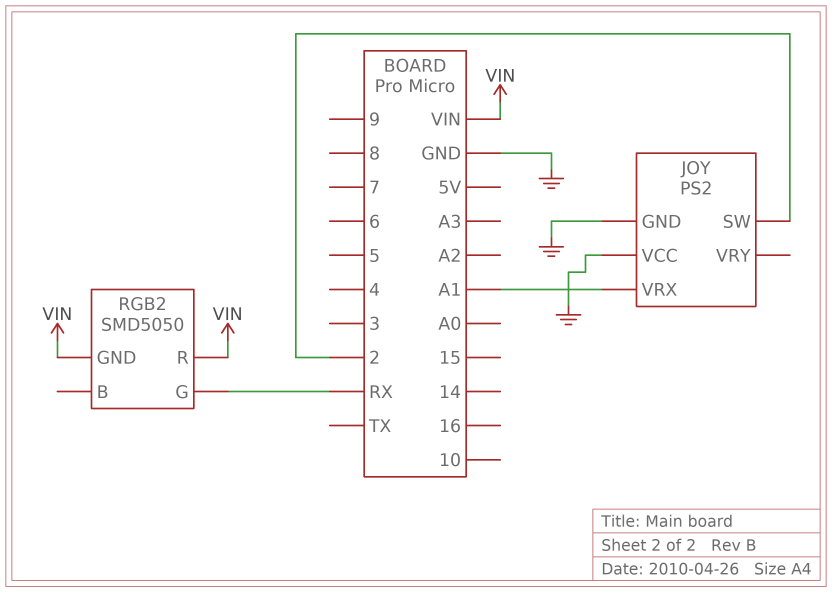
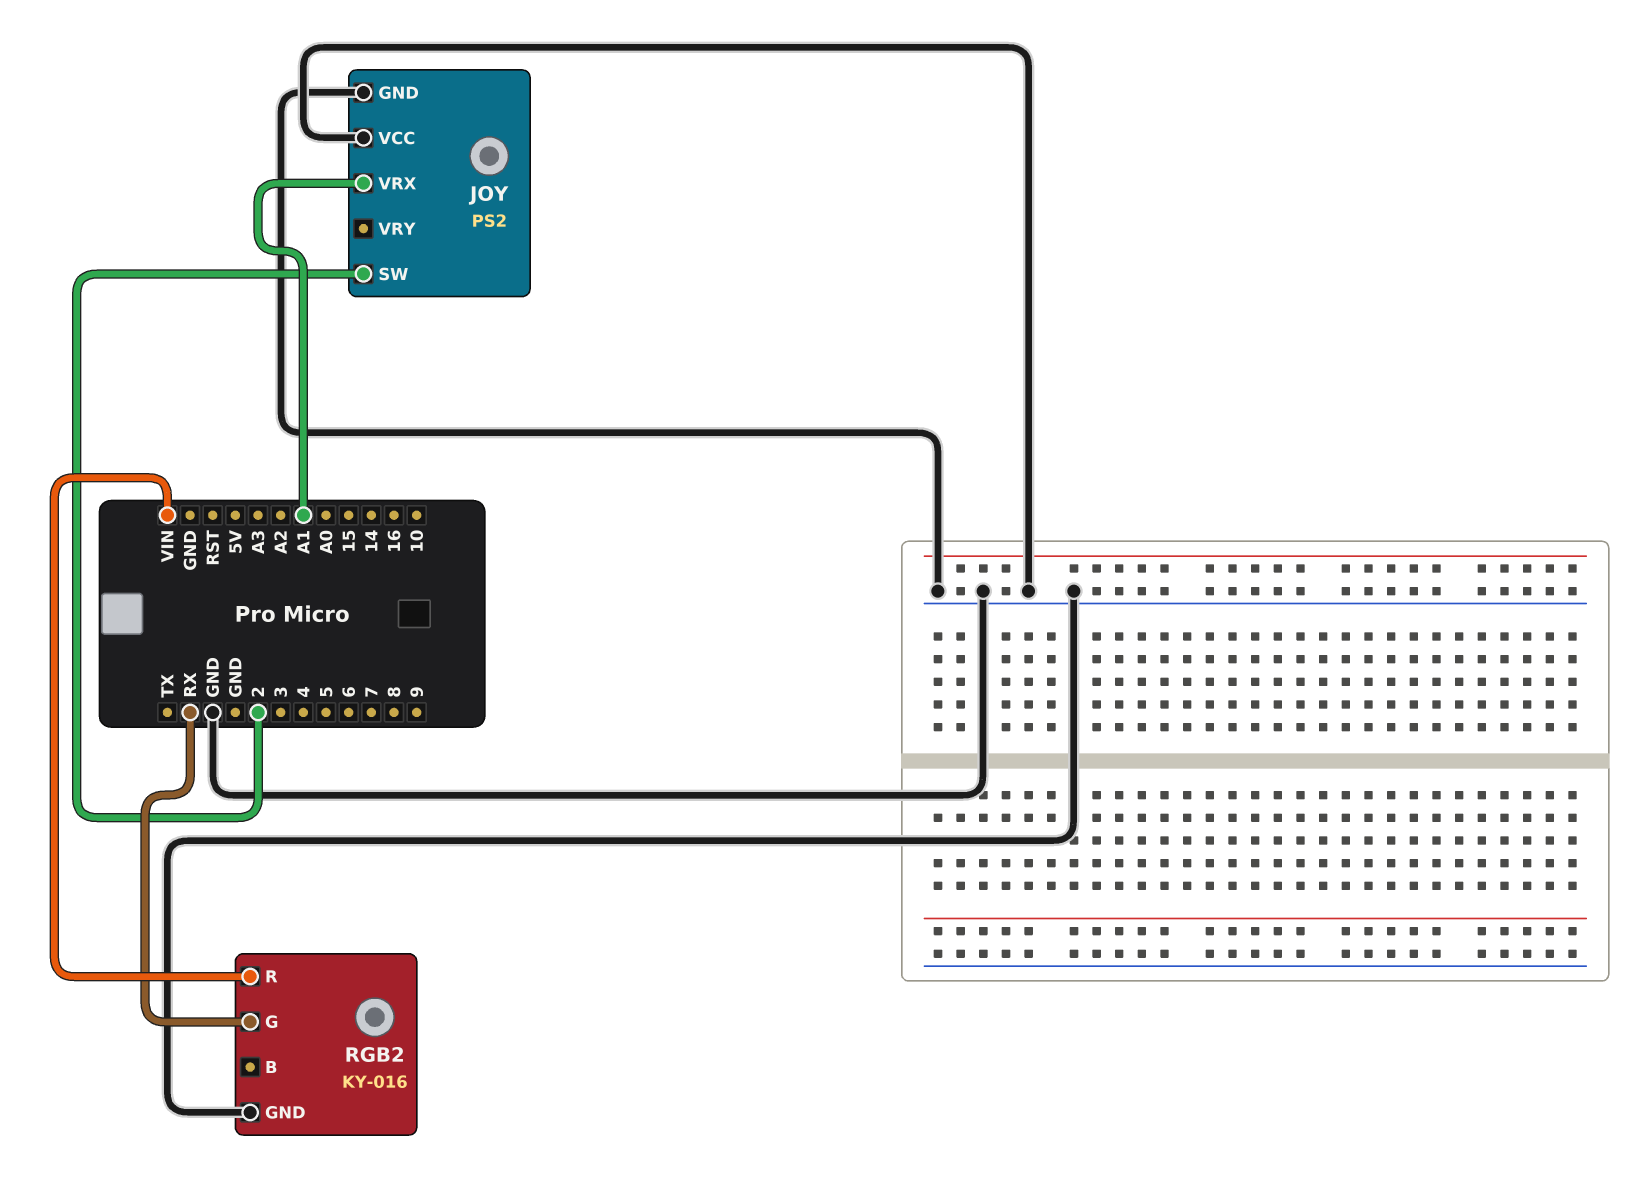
RGB2: SMD5050 -> KY-016
RGB2 pin GND: VIN -> GND

